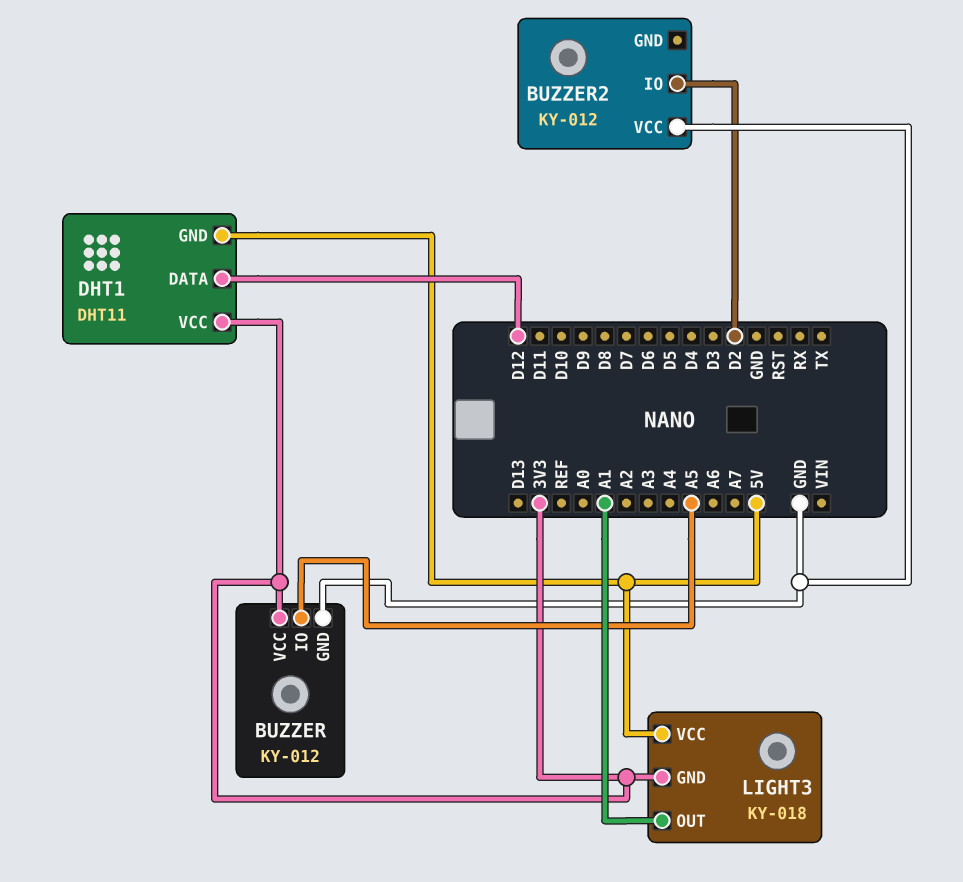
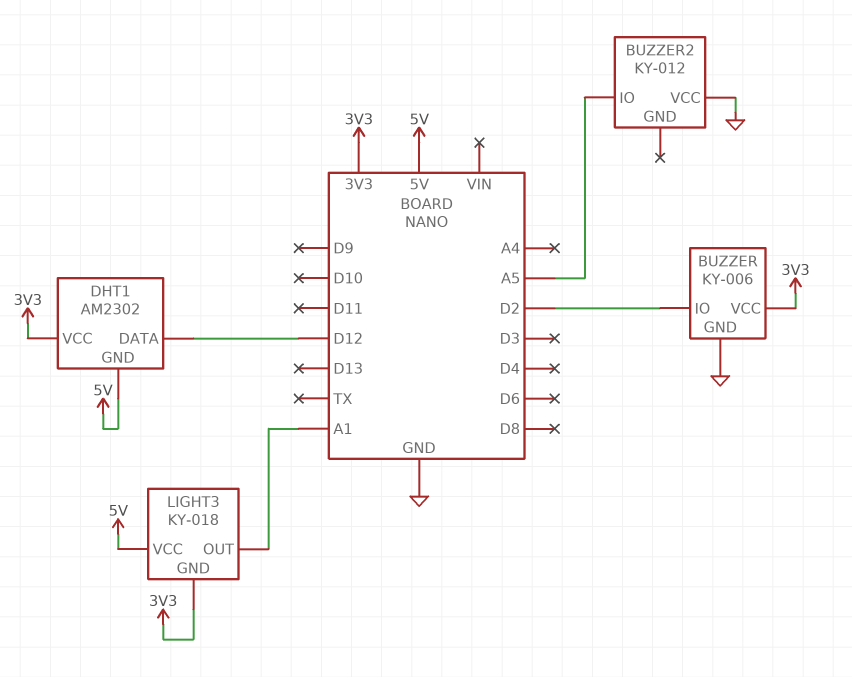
BUZZER: KY-012 -> KY-006
BUZZER pin IO: A5 -> D2
BUZZER2 pin IO: D2 -> A5
DHT1: DHT11 -> AM2302

